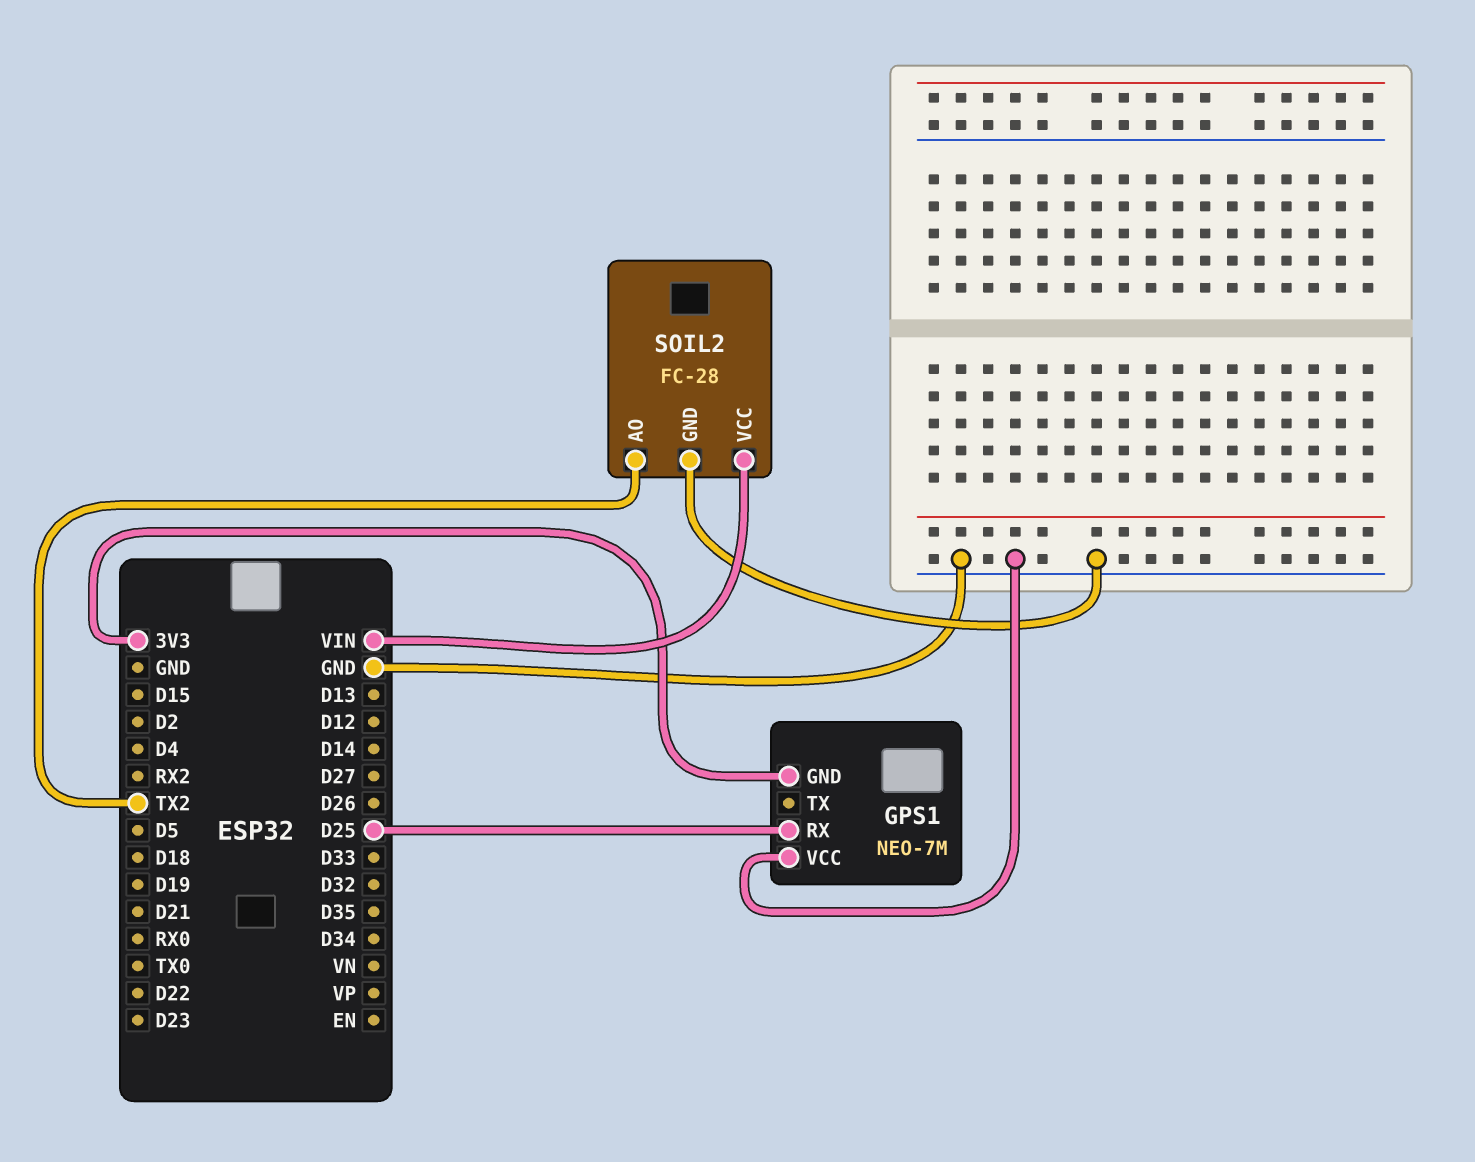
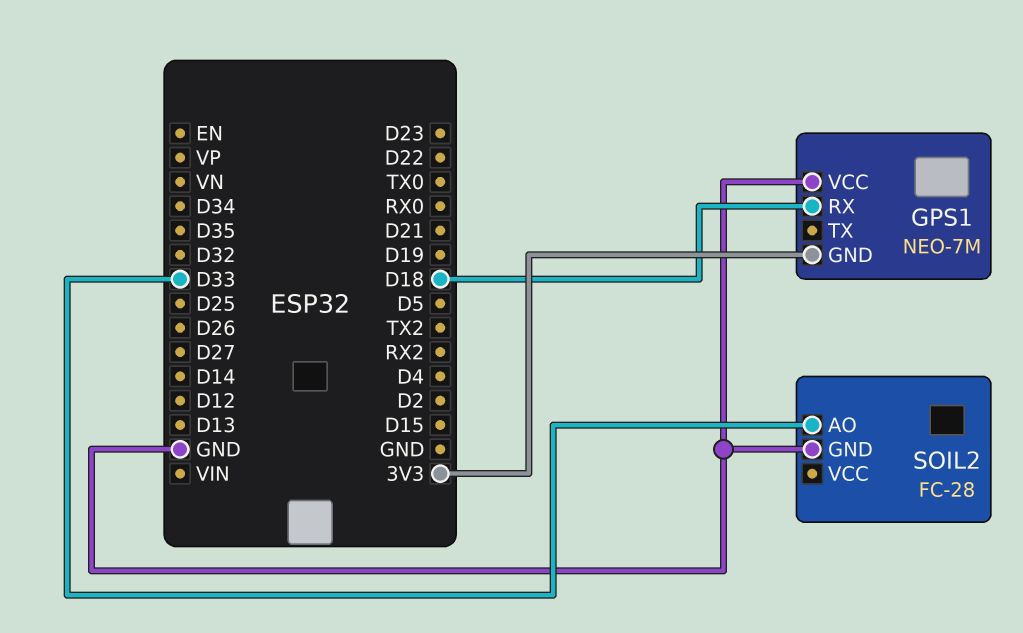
GPS1 pin RX: D25 -> D18
SOIL2 pin AO: TX2 -> D33
SOIL2 pin VCC: VIN -> none

